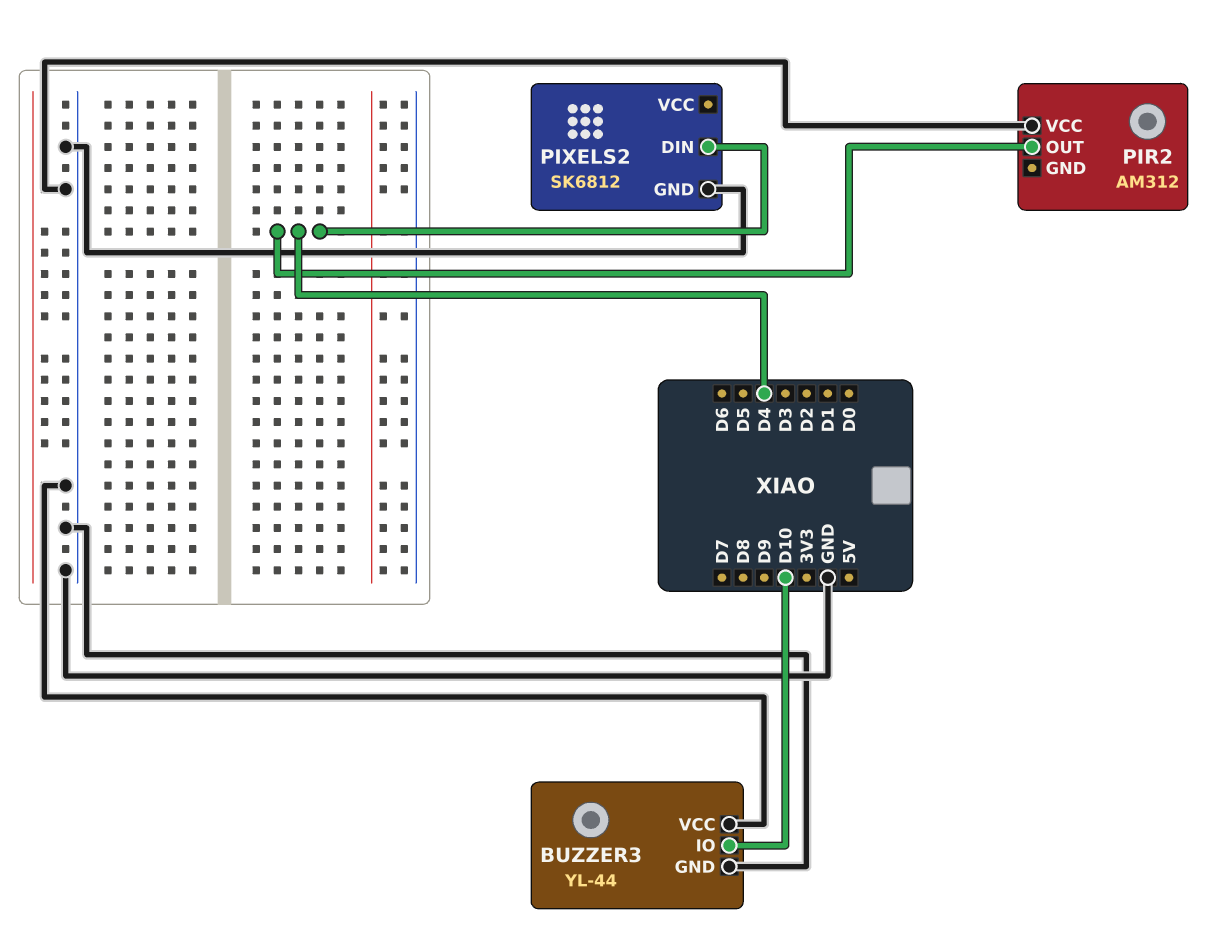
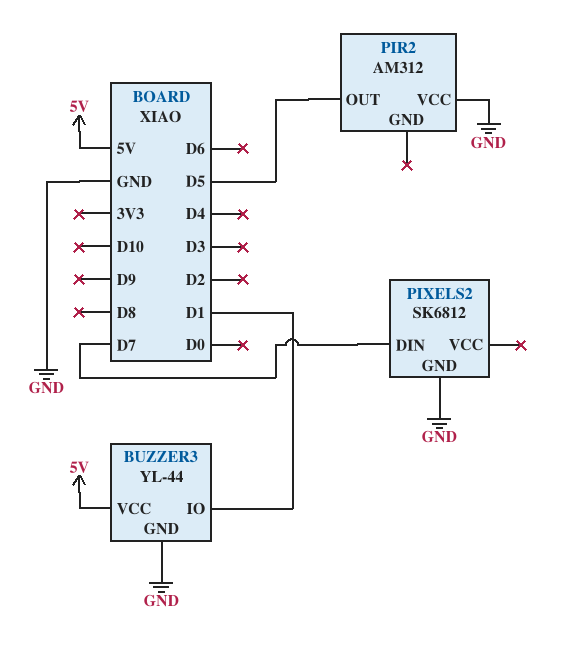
BUZZER3 pin IO: D10 -> D1
BUZZER3 pin VCC: GND -> 5V
PIR2 pin OUT: D4 -> D5
PIXELS2 pin DIN: D4 -> D7

